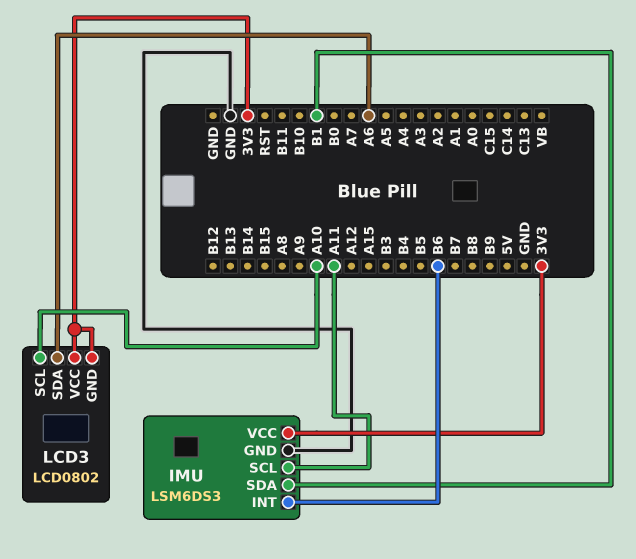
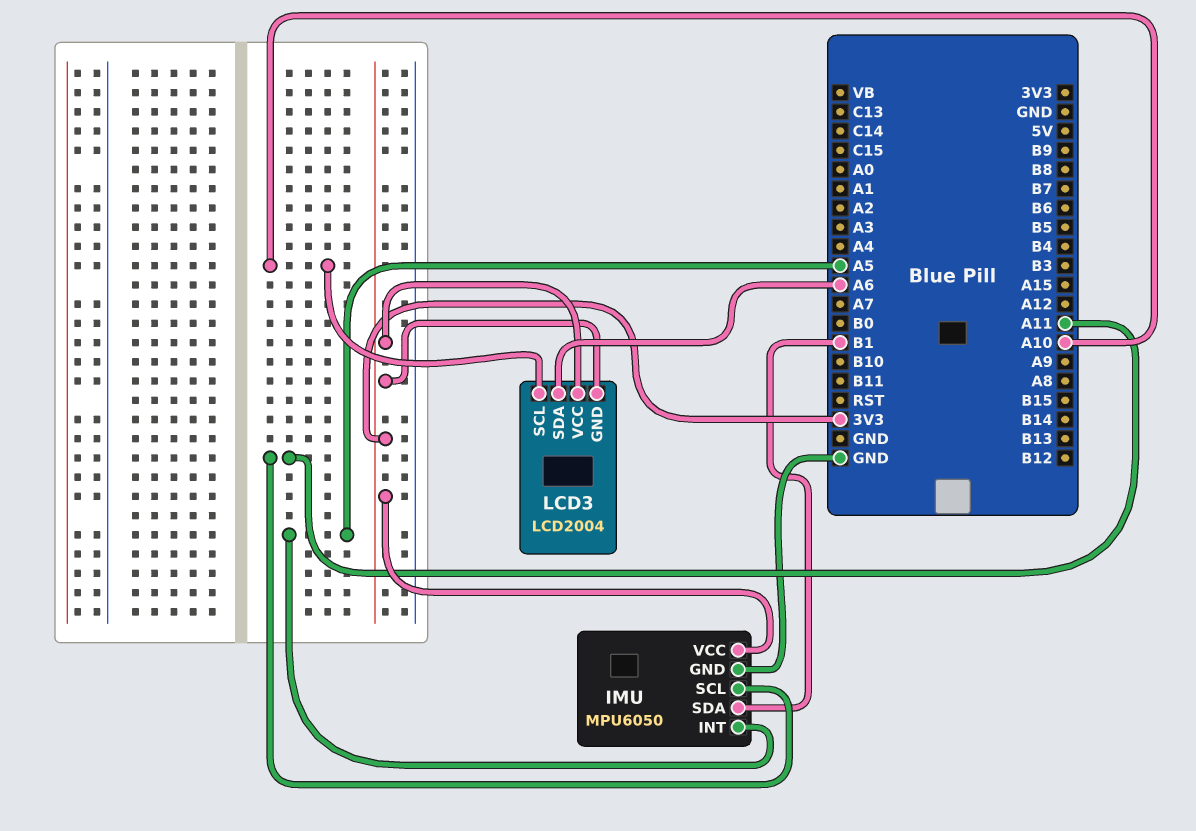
IMU: LSM6DS3 -> MPU6050
IMU pin INT: B6 -> A5
LCD3: LCD0802 -> LCD2004

